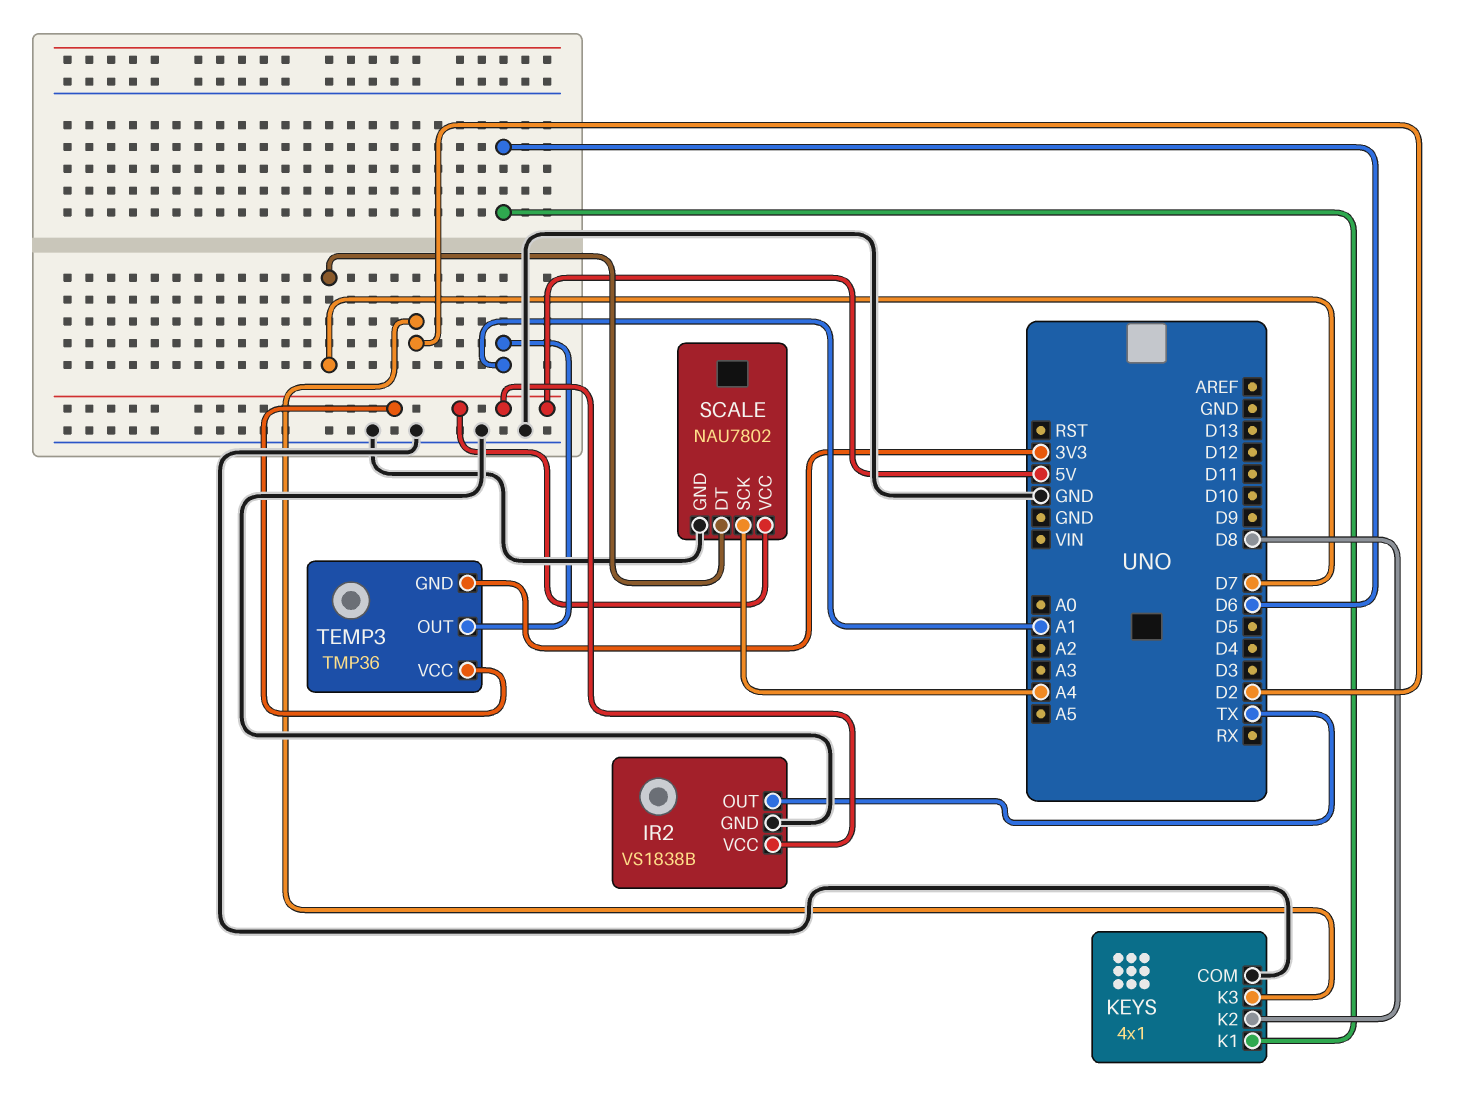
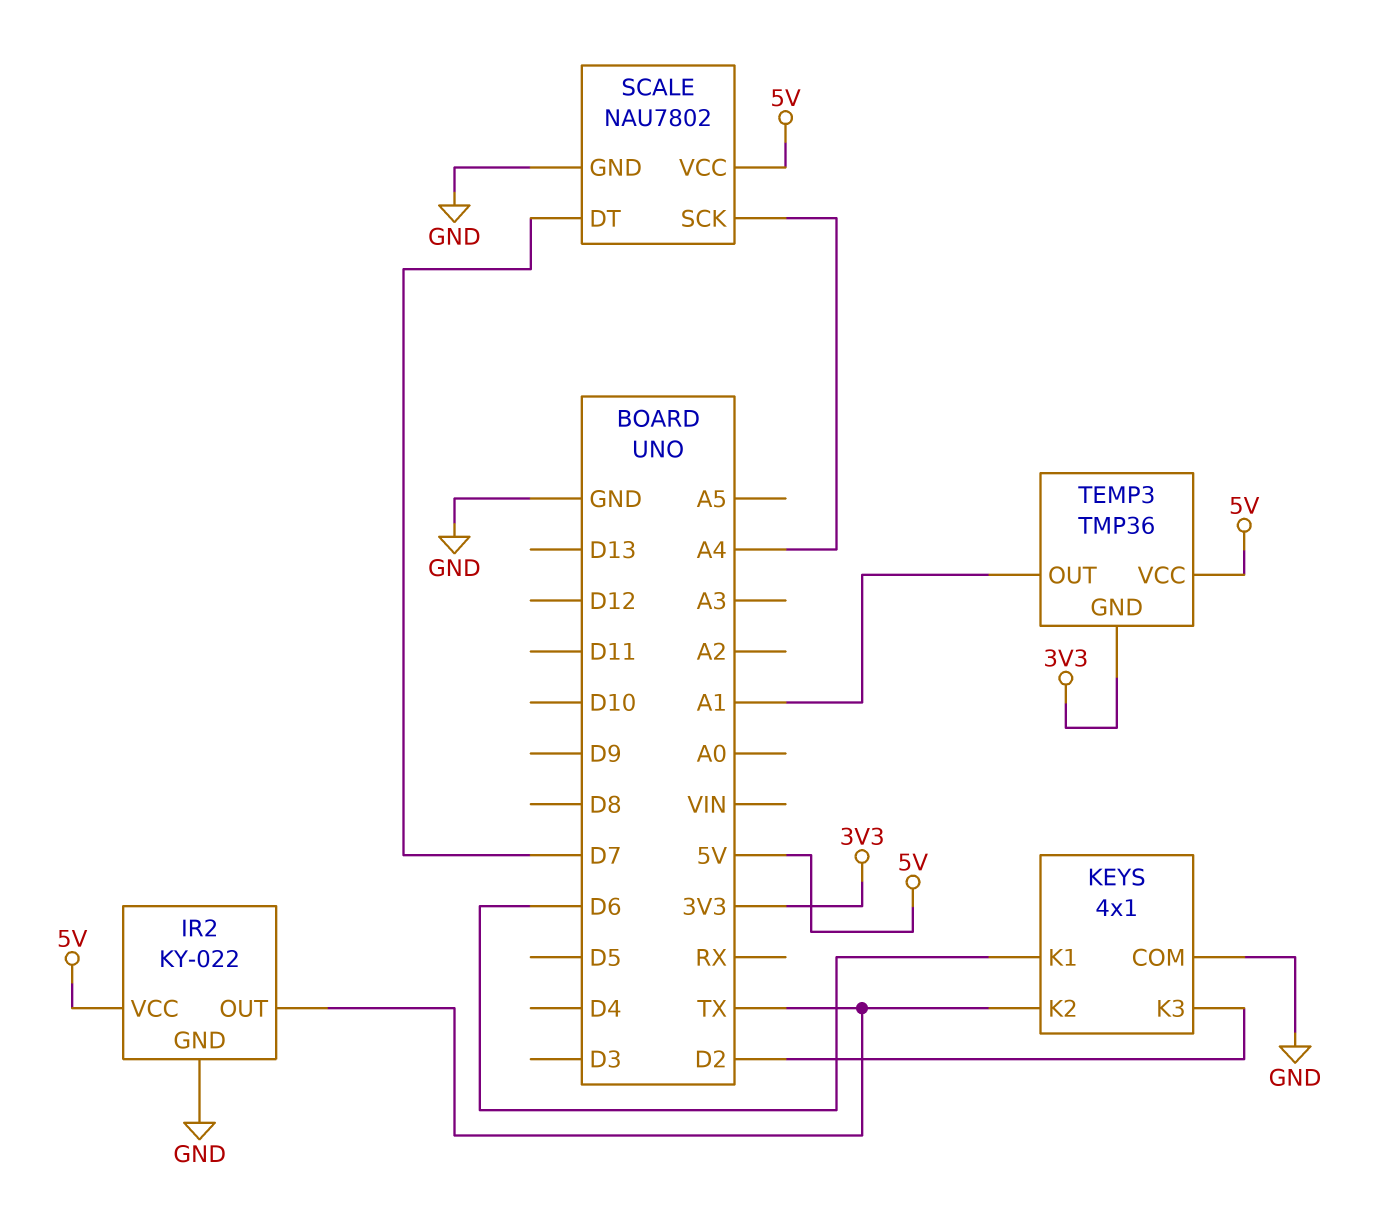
IR2: VS1838B -> KY-022
KEYS pin K2: D8 -> TX

